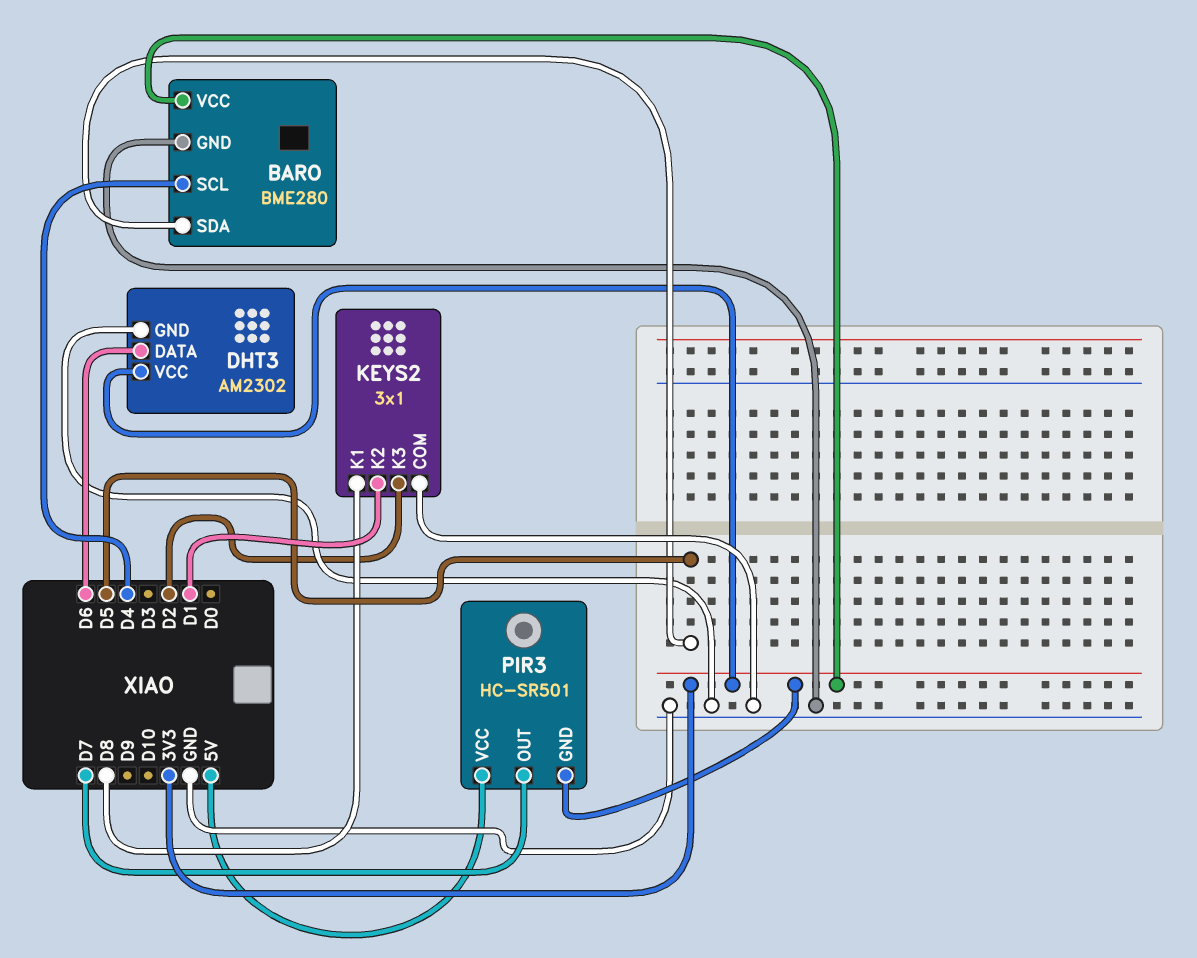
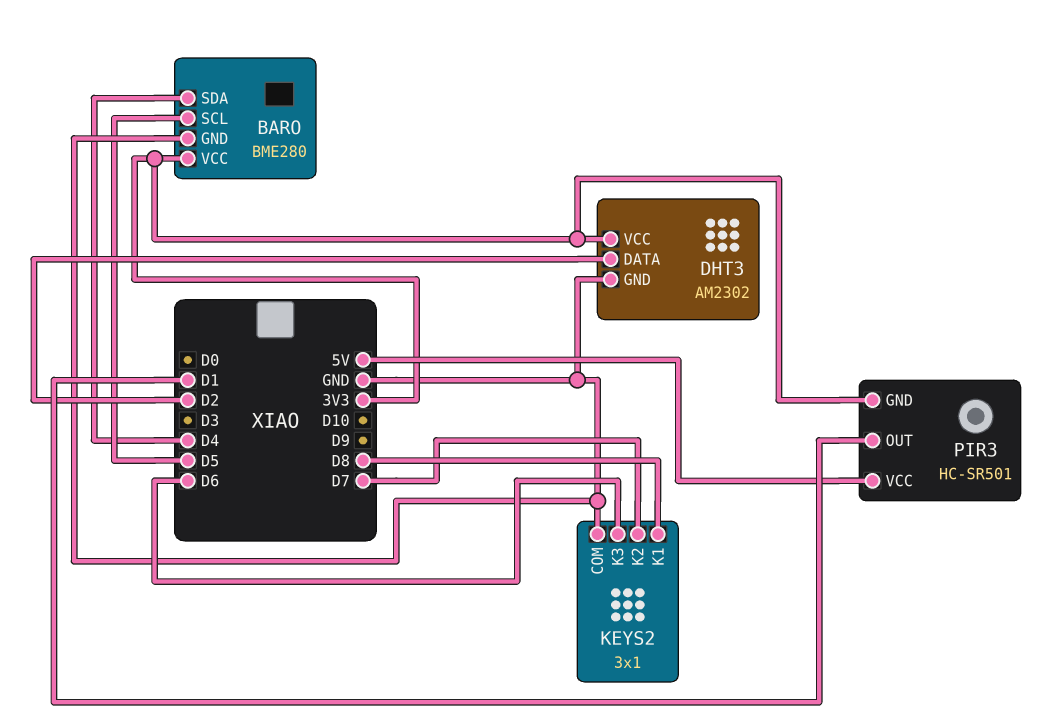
BARO pin SCL: D4 -> D5
BARO pin SDA: D5 -> D4
DHT3 pin DATA: D6 -> D2
KEYS2 pin K2: D1 -> D7
KEYS2 pin K3: D2 -> D6
PIR3 pin OUT: D7 -> D1

